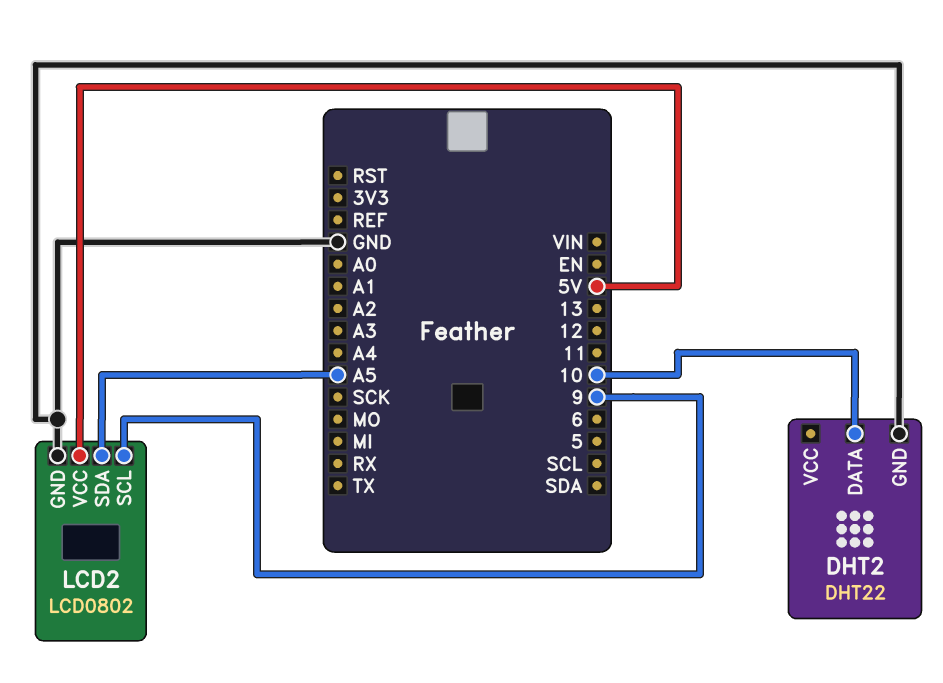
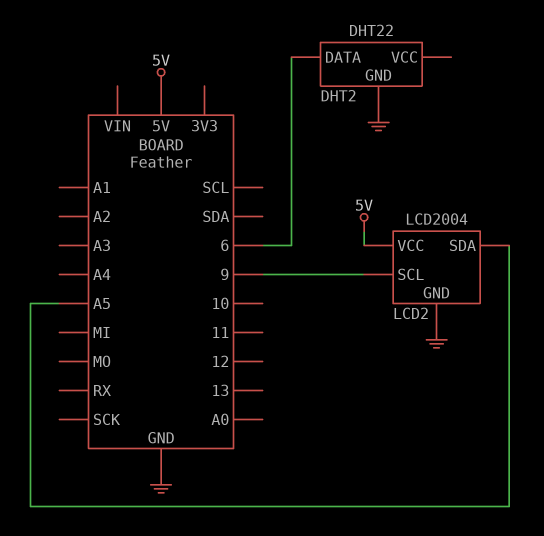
DHT2 pin DATA: 10 -> 6
LCD2: LCD0802 -> LCD2004

